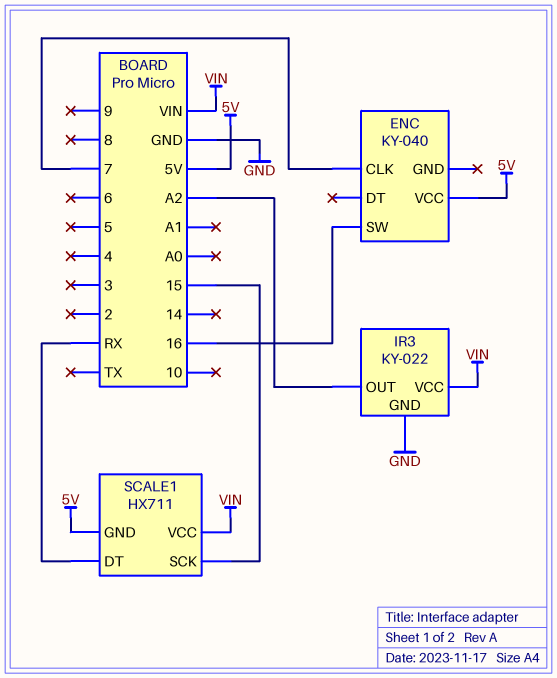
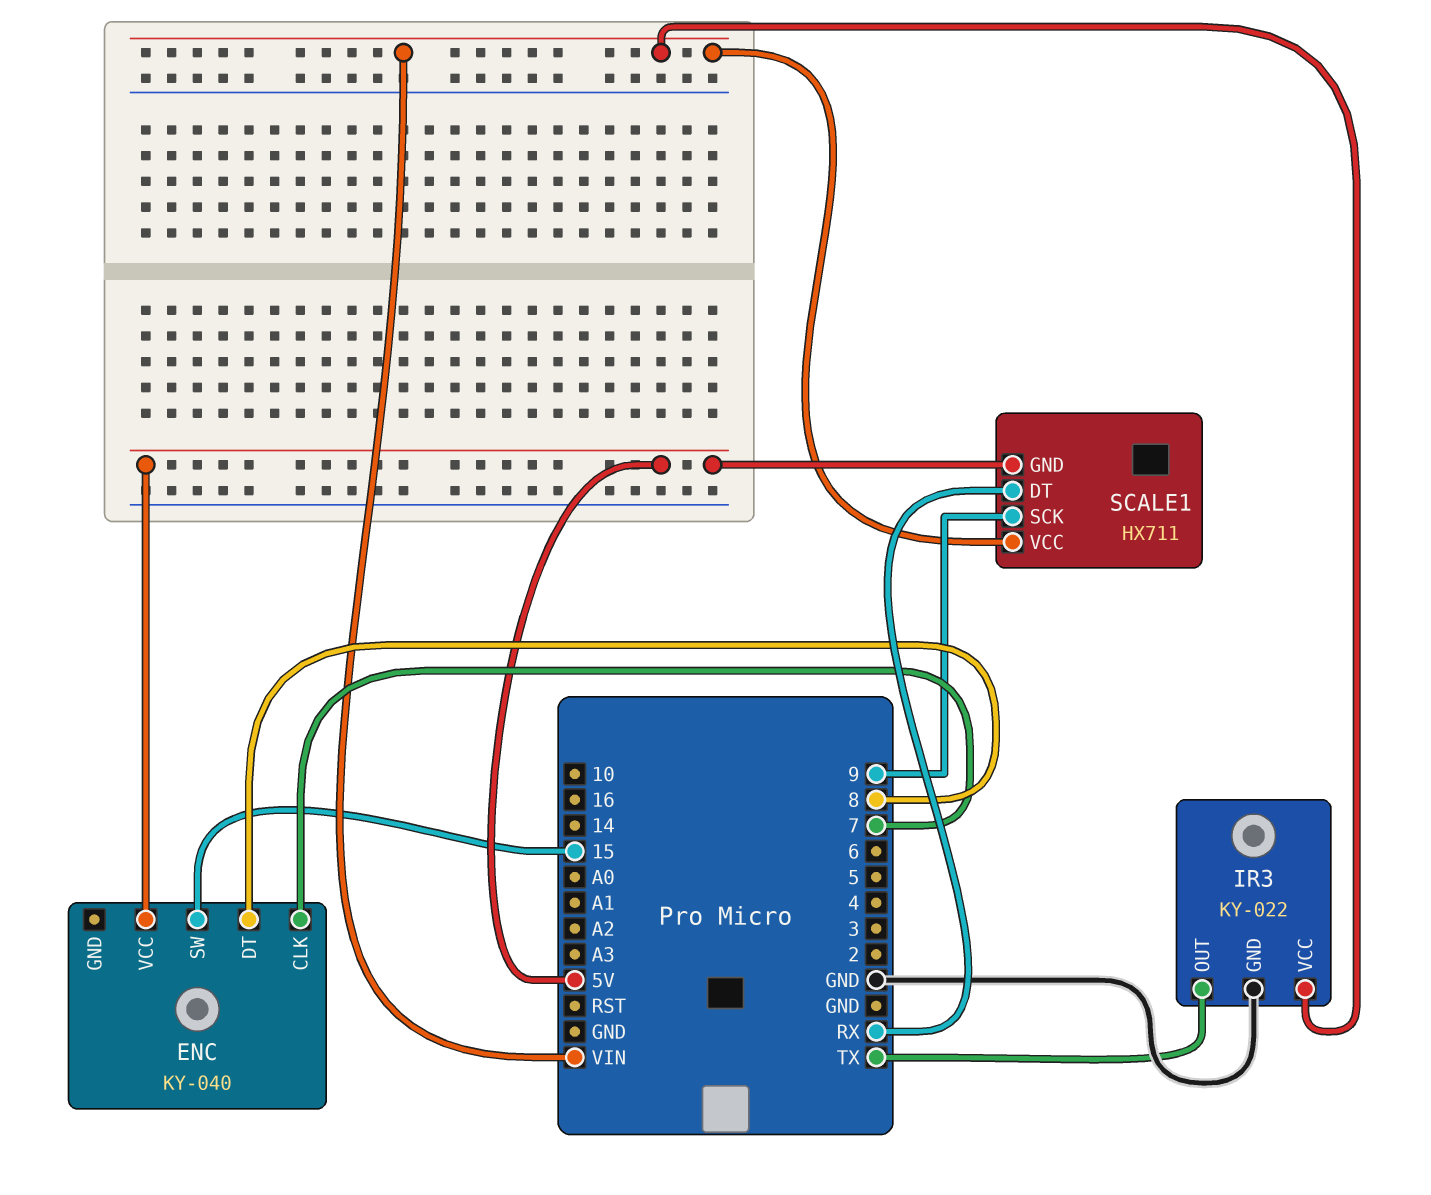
ENC pin DT: none -> 8
ENC pin SW: 16 -> 15
IR3 pin OUT: A2 -> TX
SCALE1 pin SCK: 15 -> 9

